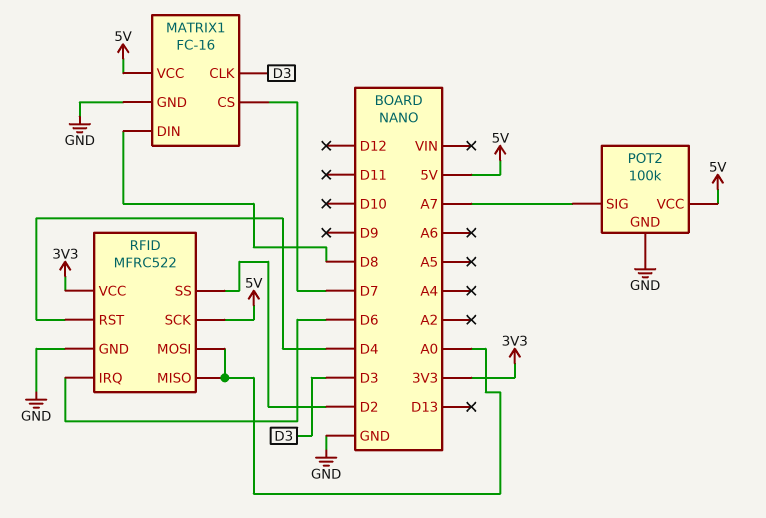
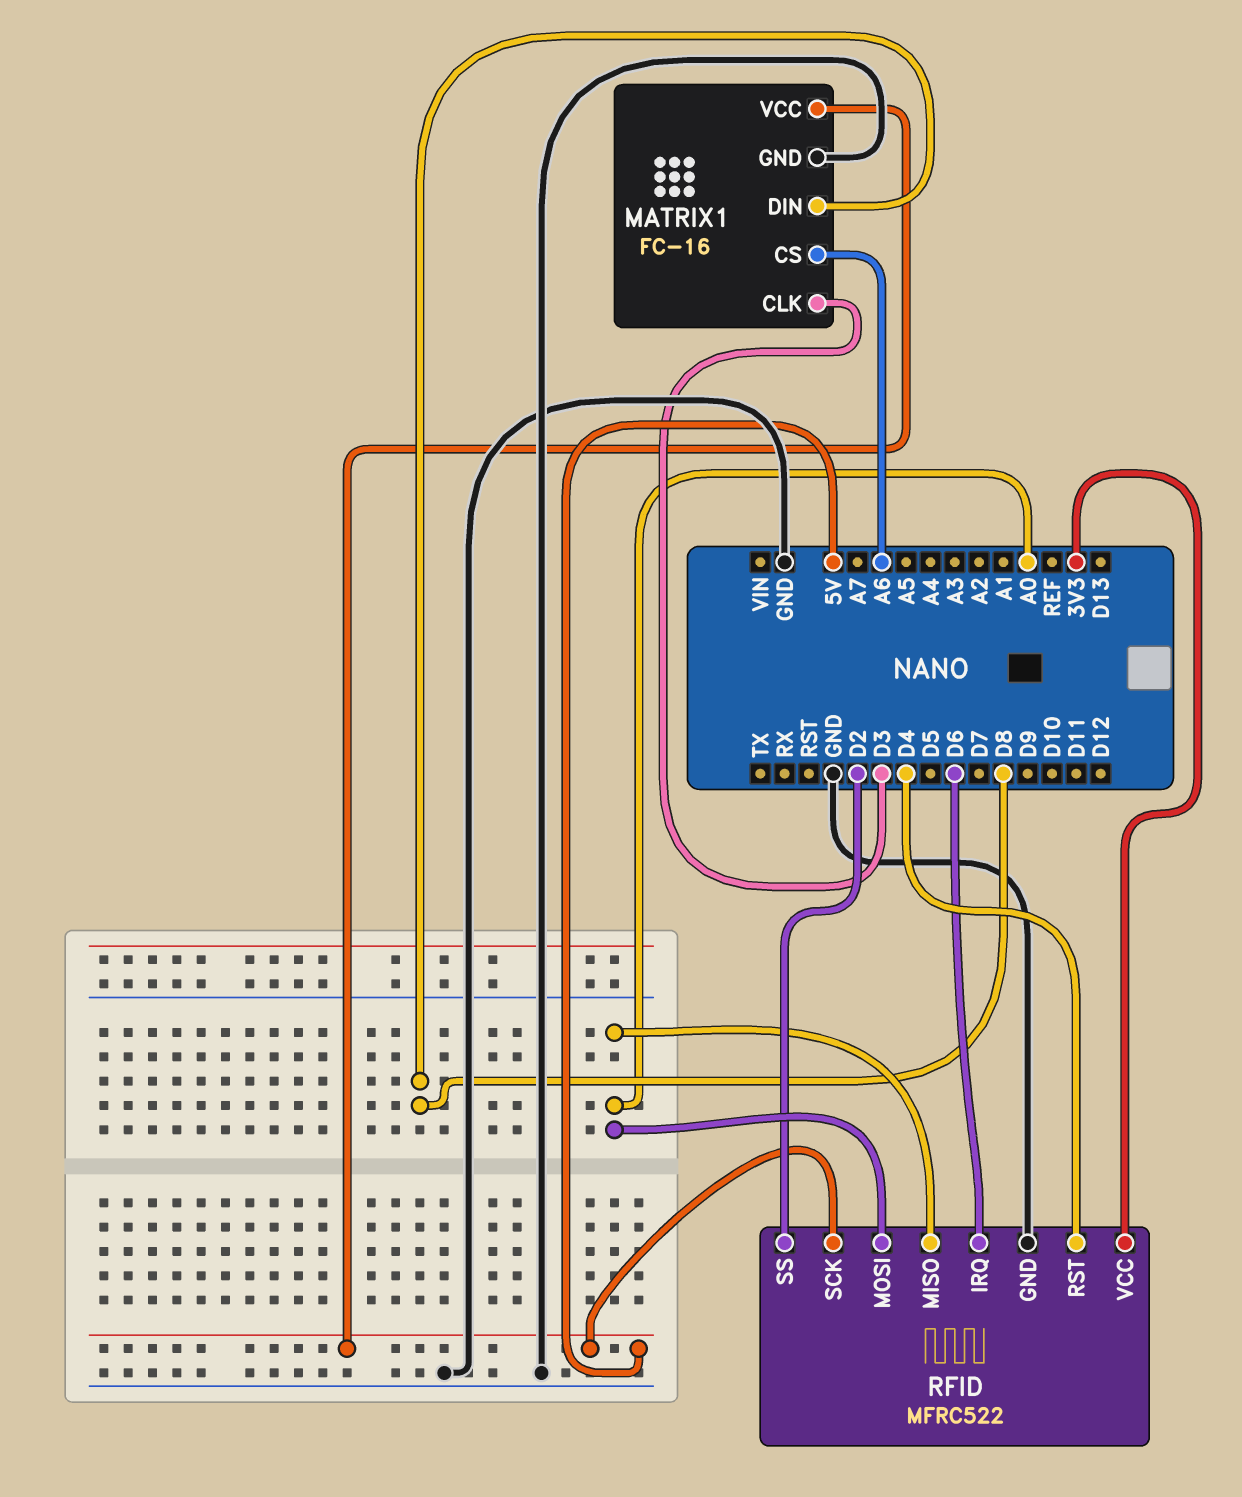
MATRIX1 pin CS: D7 -> A6
POT2: 100k -> none
POT2 pin GND: GND -> none
POT2 pin SIG: A7 -> none
POT2 pin VCC: 5V -> none

